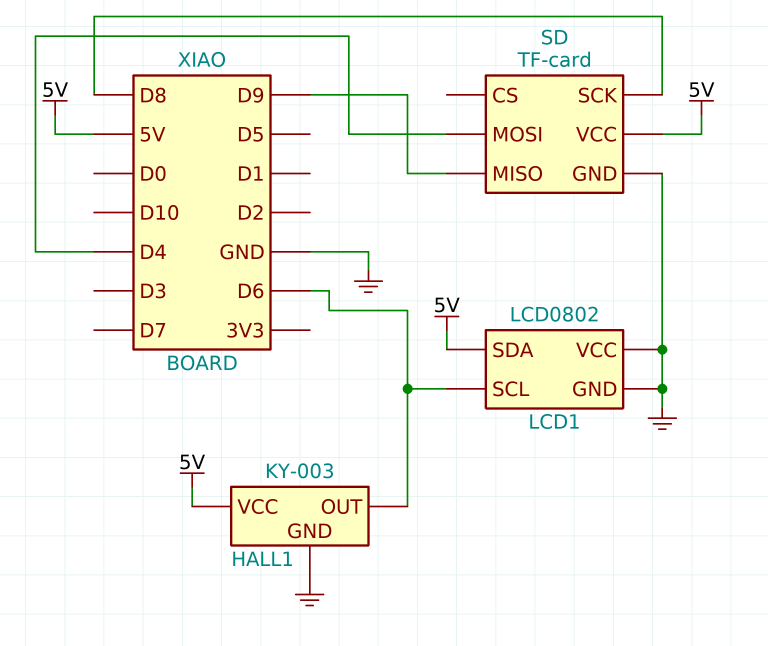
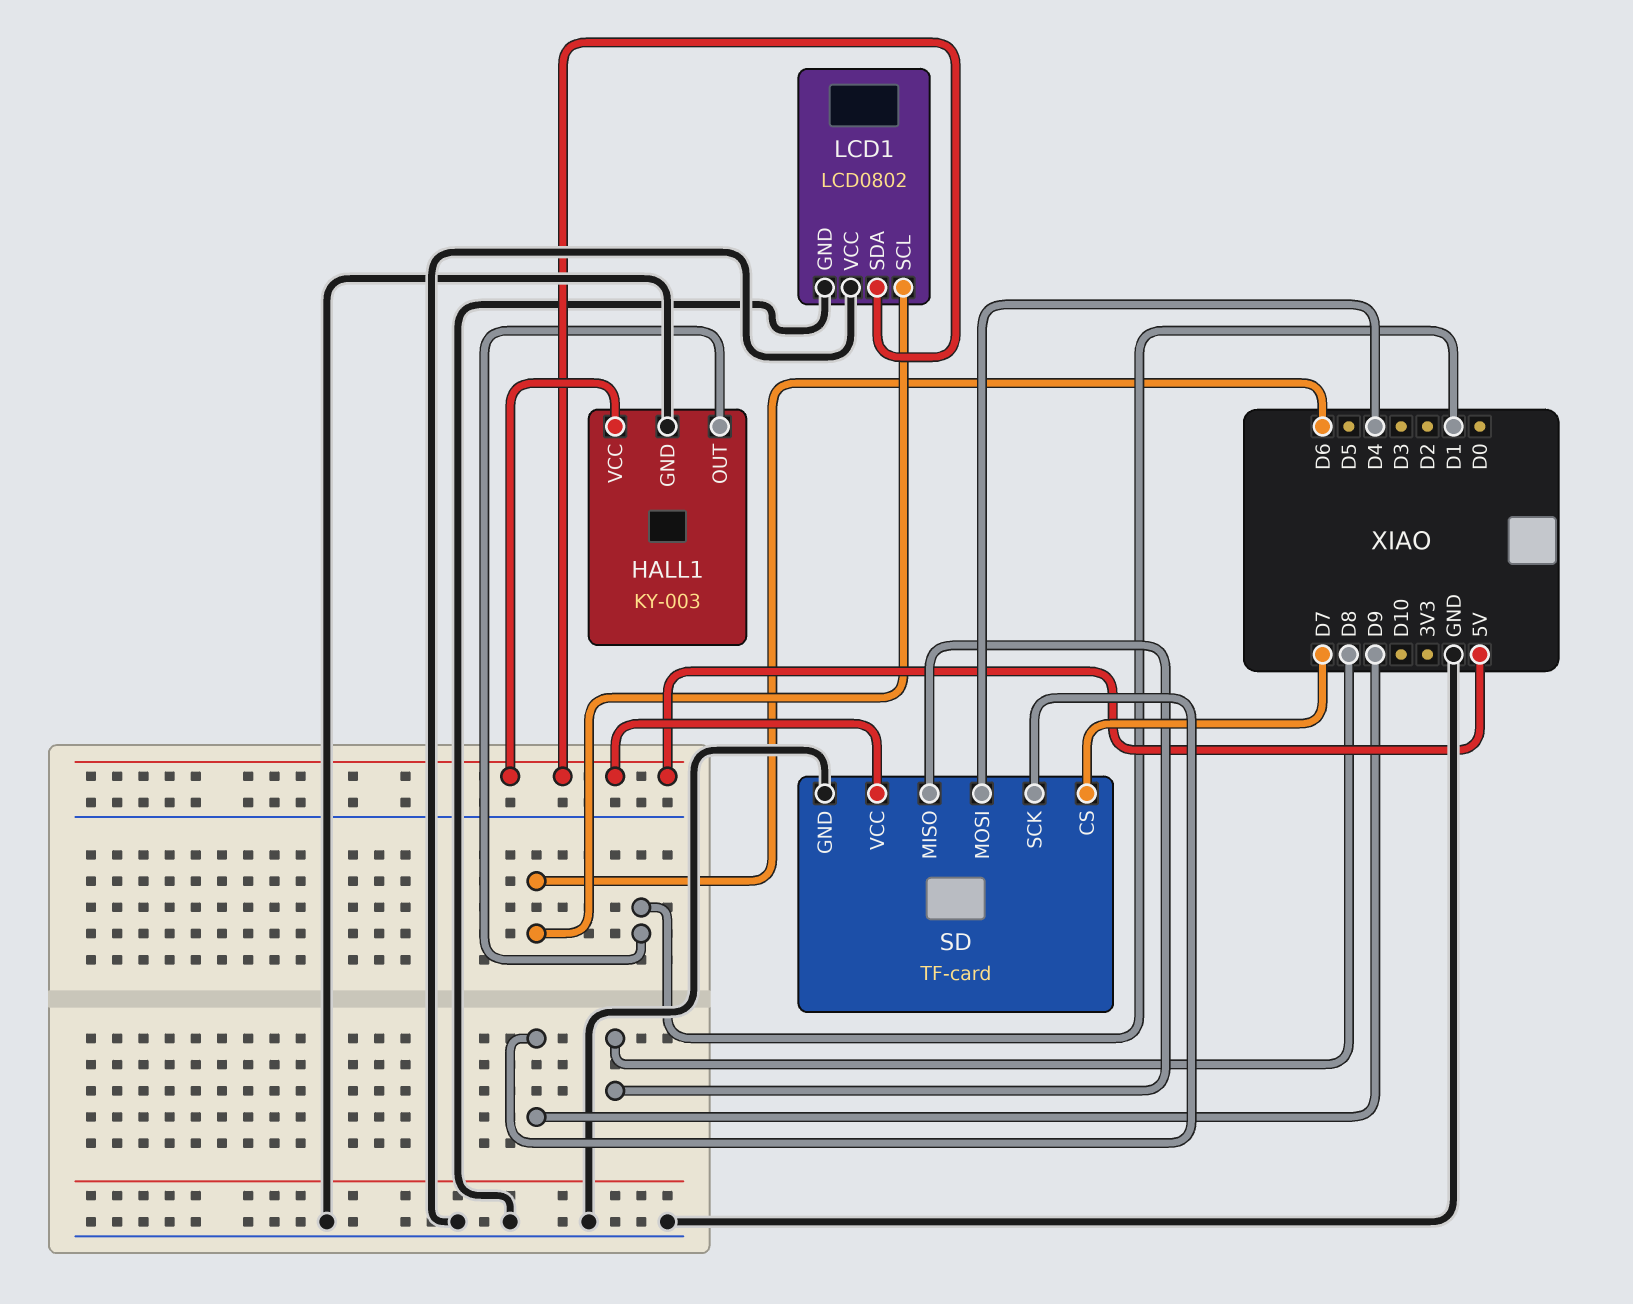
HALL1 pin OUT: D6 -> D1
SD pin CS: none -> D7
SD pin MISO: D9 -> D8
SD pin SCK: D8 -> D9

